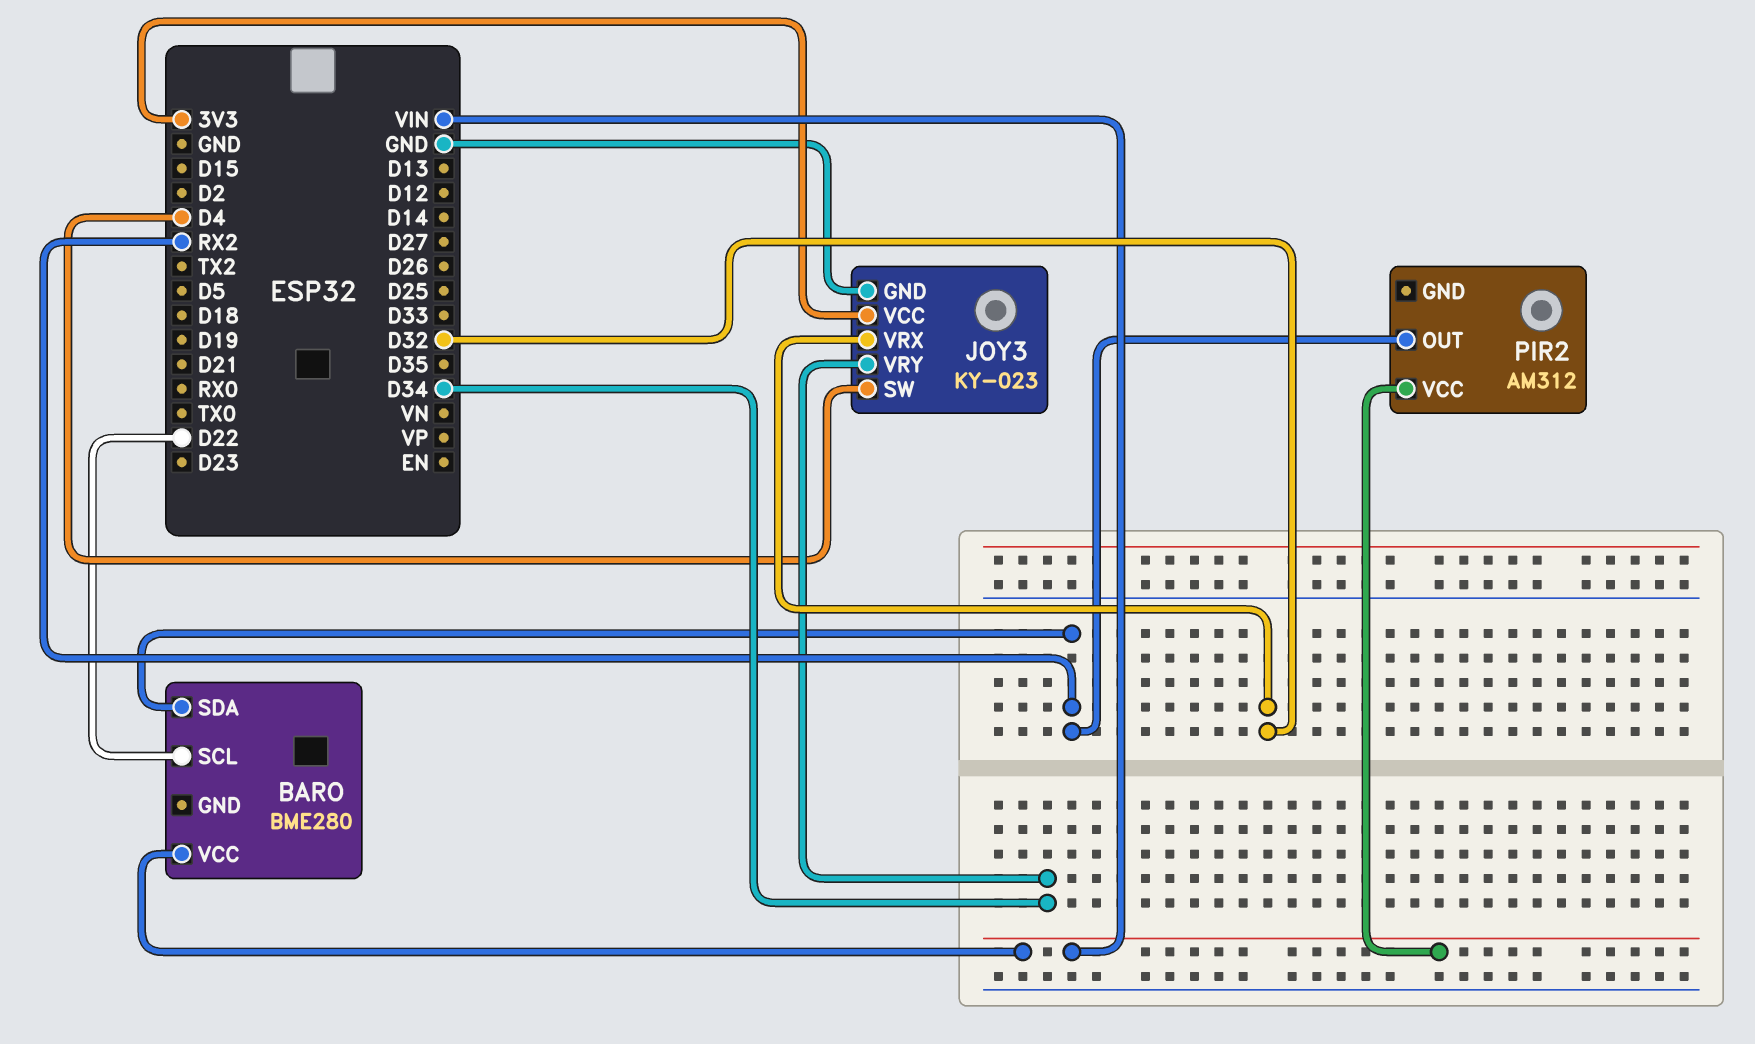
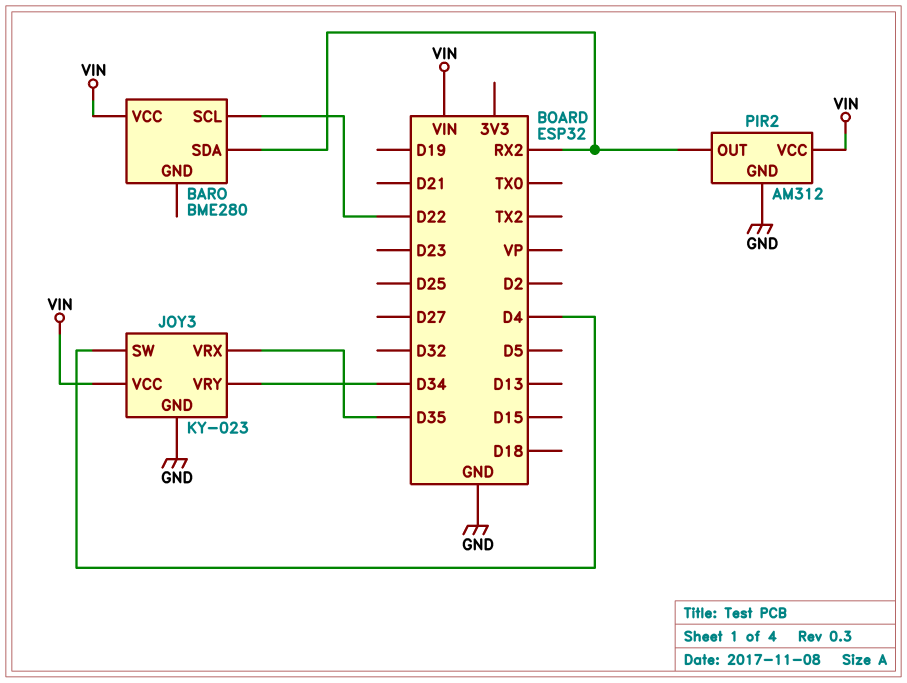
JOY3 pin VCC: 3V3 -> VIN
JOY3 pin VRX: D32 -> D35
PIR2 pin GND: none -> GND

